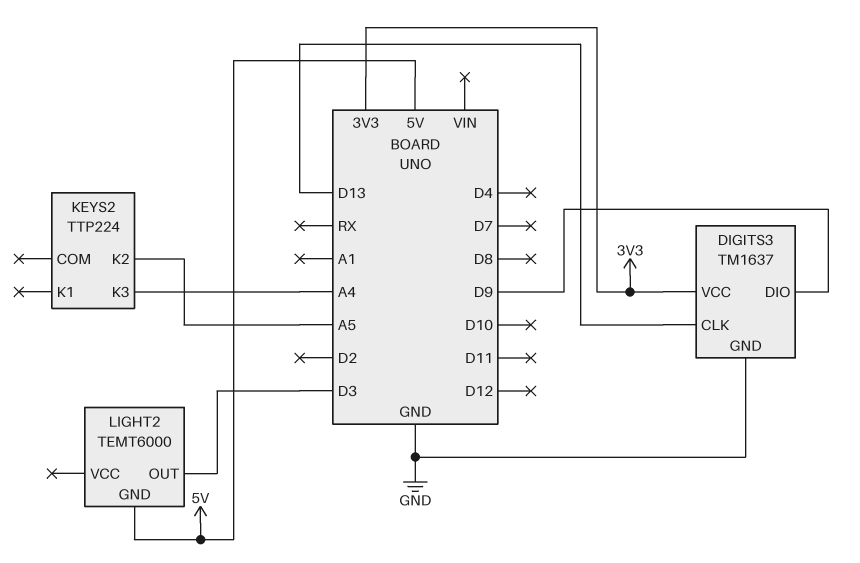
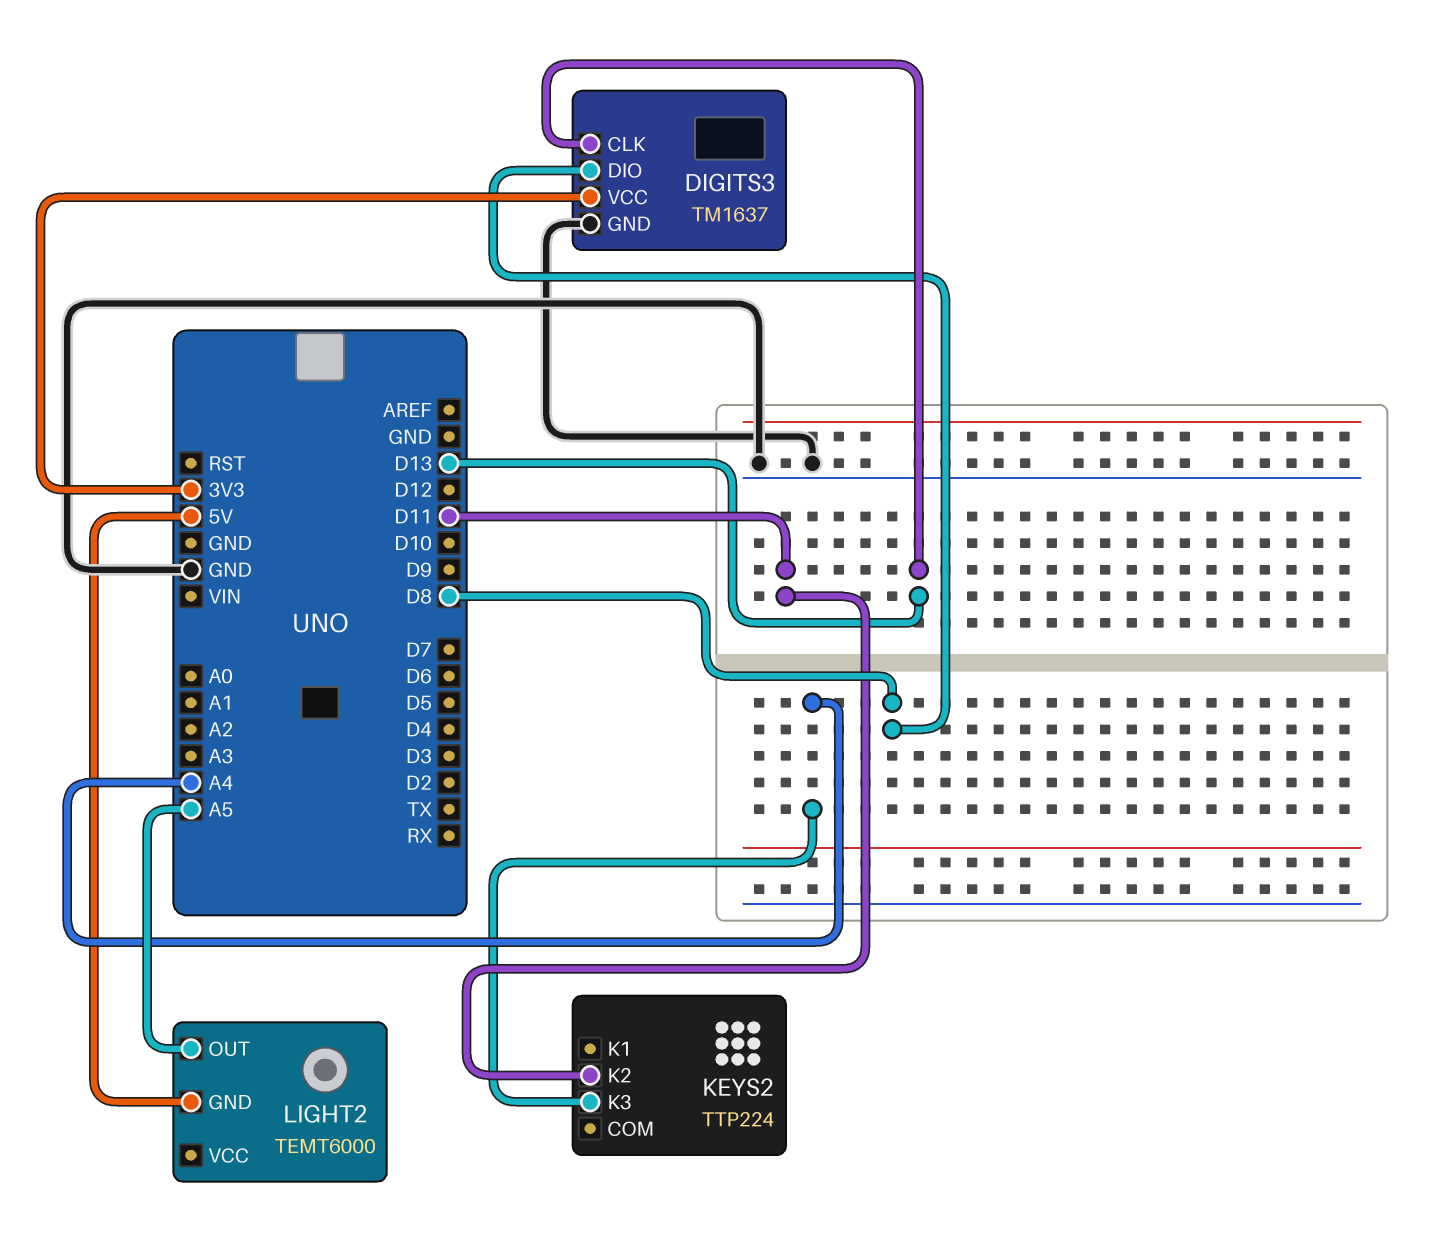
DIGITS3 pin DIO: D9 -> D8
KEYS2 pin K2: A5 -> D11
LIGHT2 pin OUT: D3 -> A5

